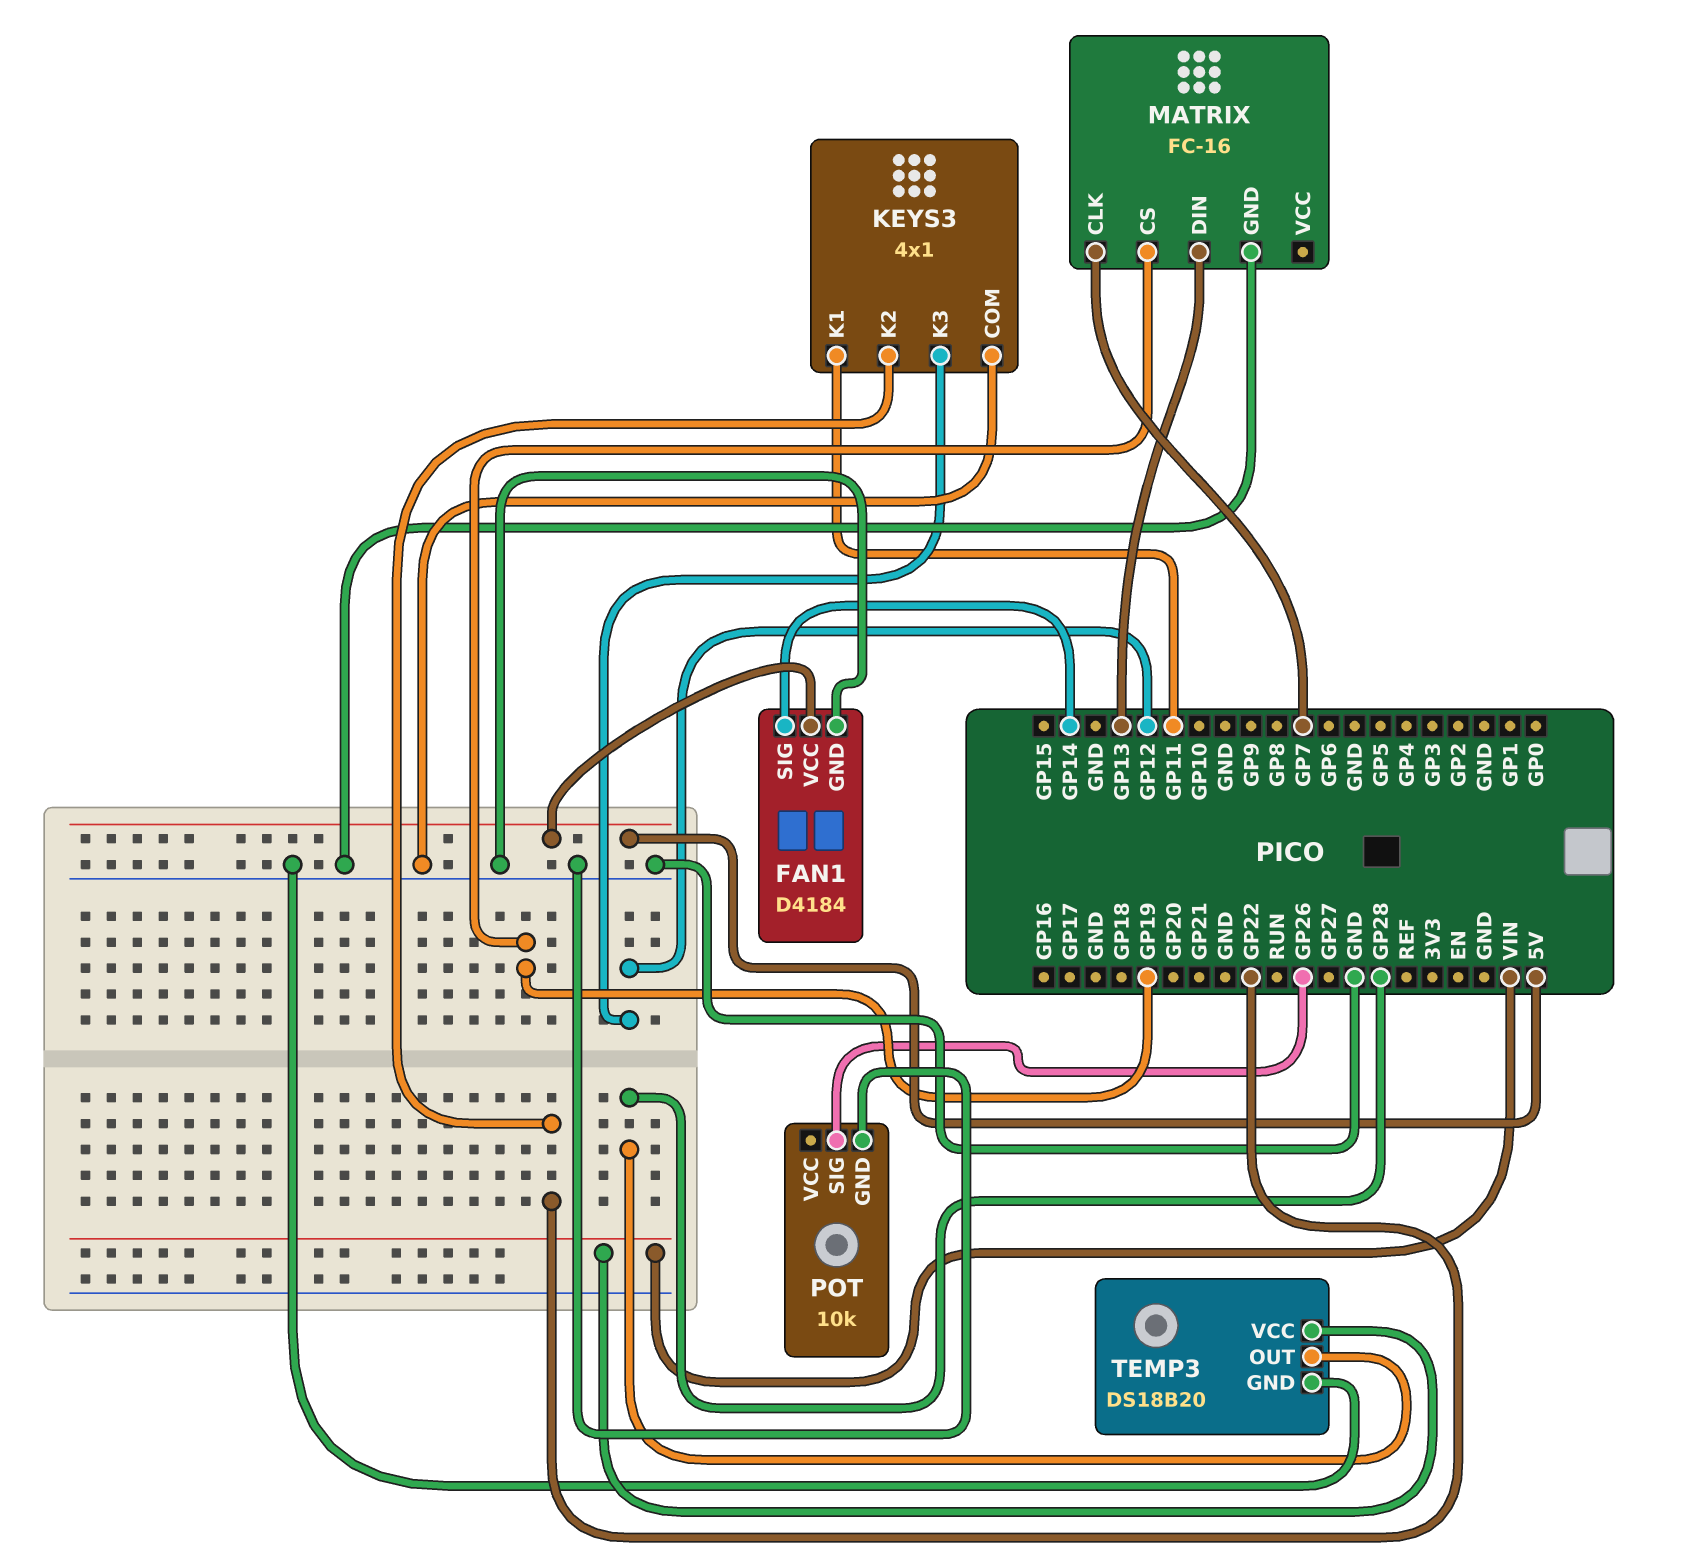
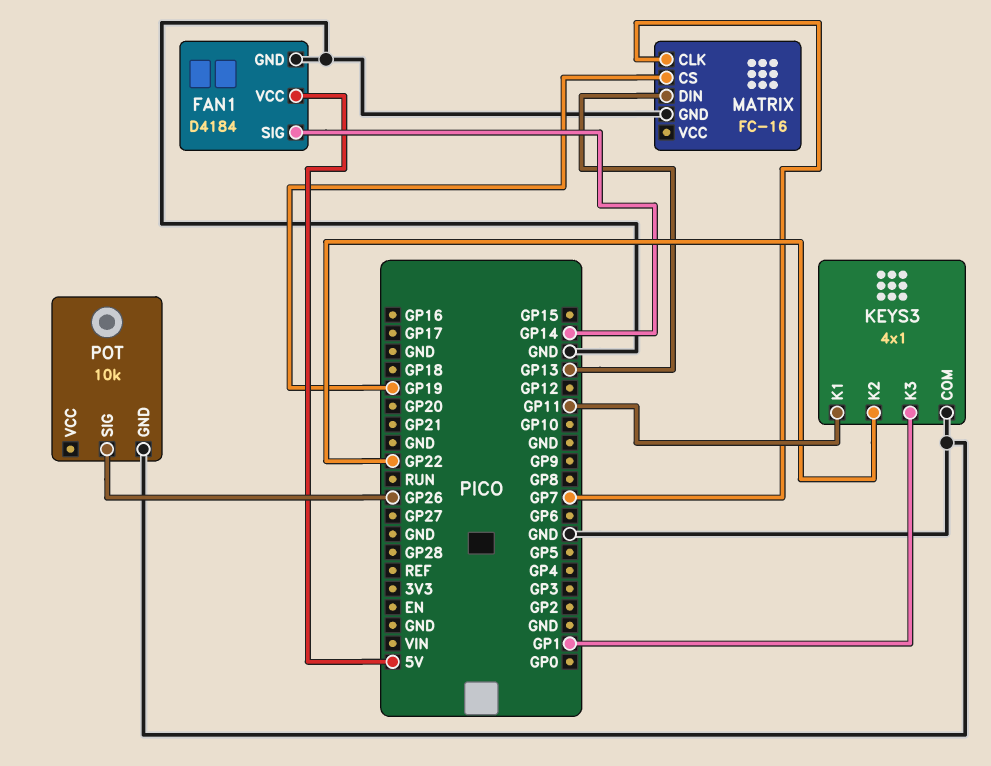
KEYS3 pin K3: GP12 -> GP1
TEMP3: DS18B20 -> none
TEMP3 pin GND: GND -> none
TEMP3 pin OUT: GP28 -> none
TEMP3 pin VCC: VIN -> none

